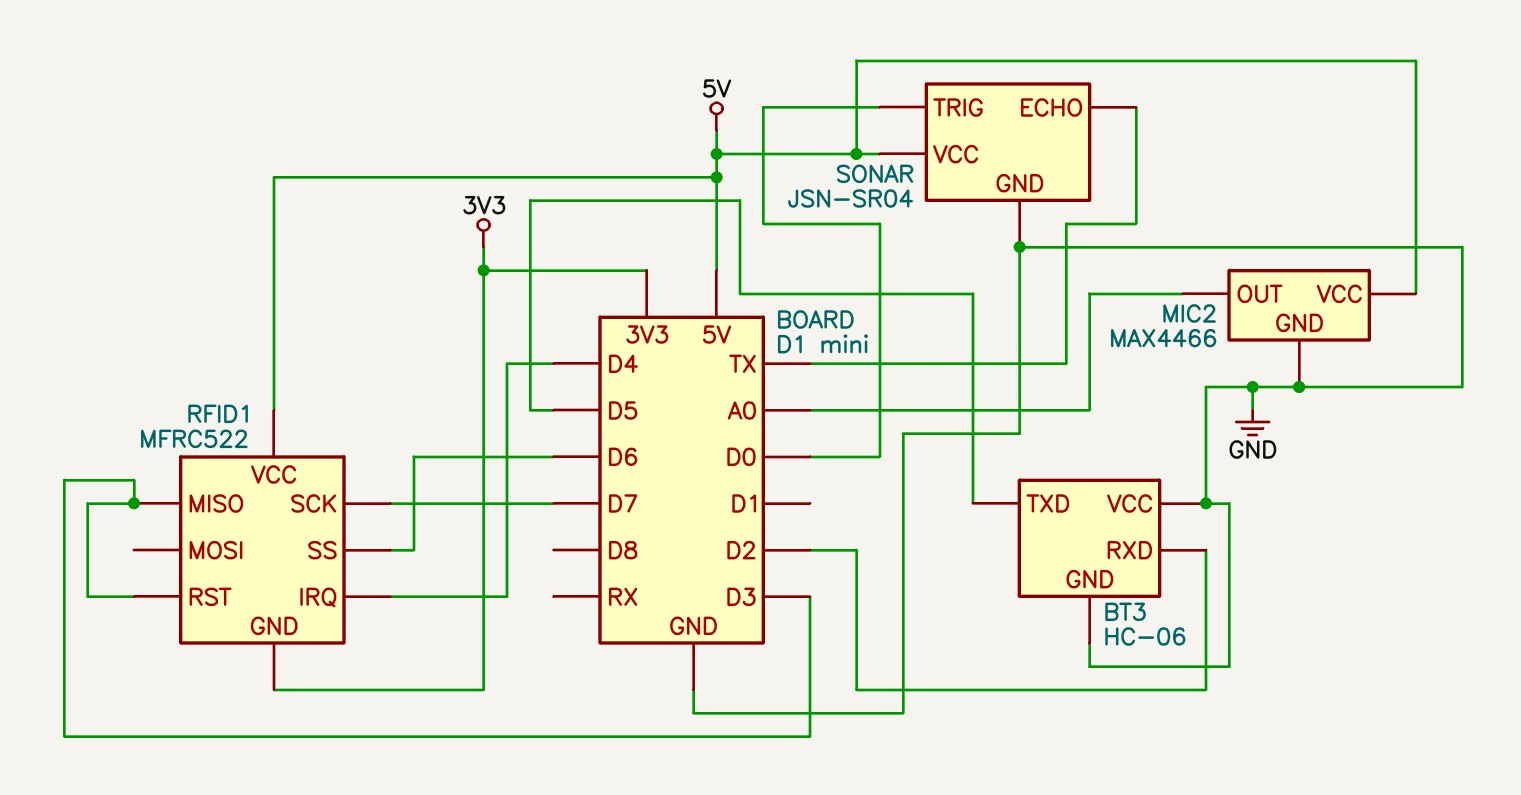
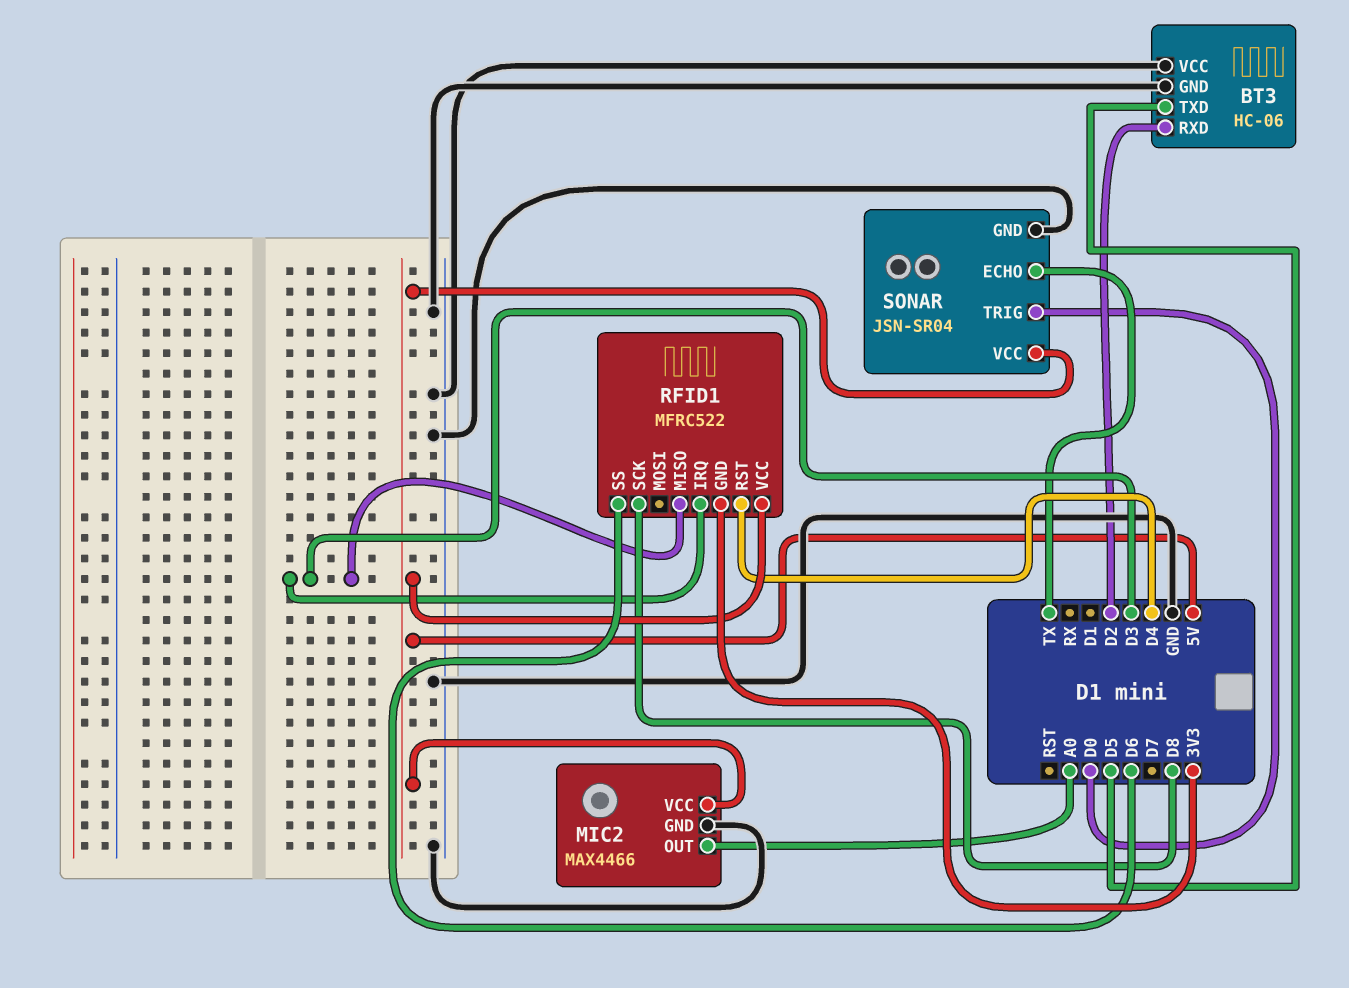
RFID1 pin IRQ: D4 -> D3
RFID1 pin RST: D3 -> D4
RFID1 pin SCK: D7 -> D8

